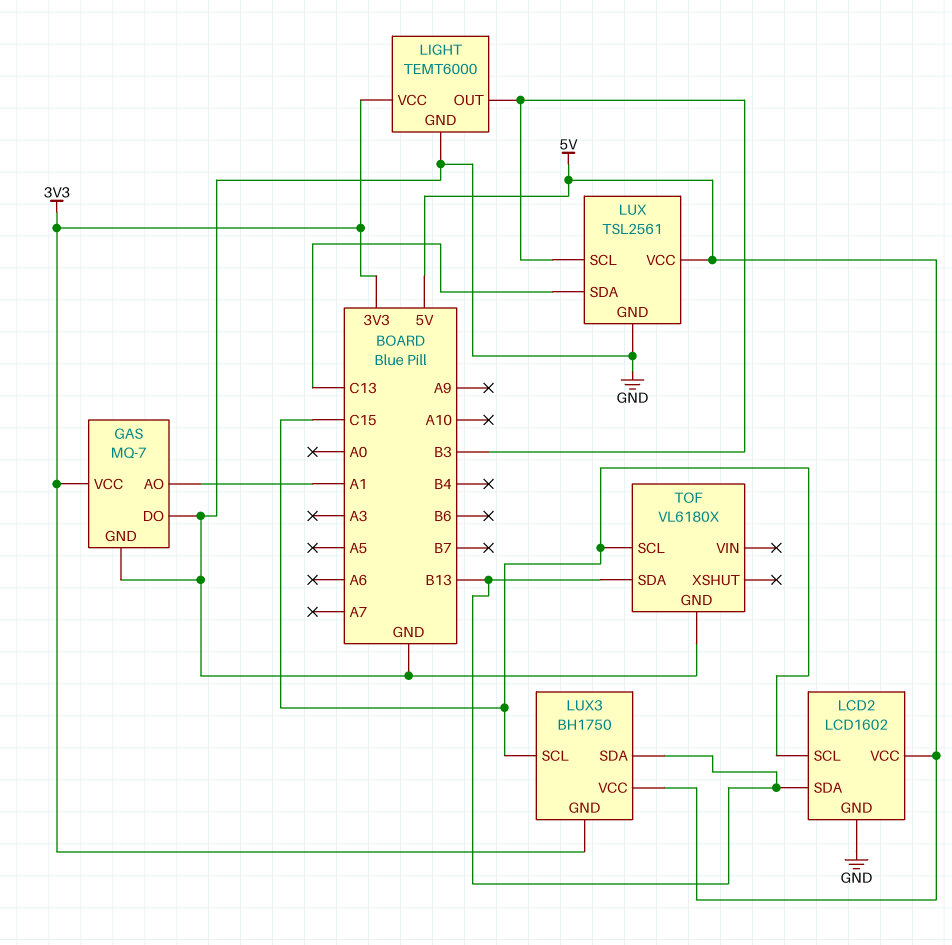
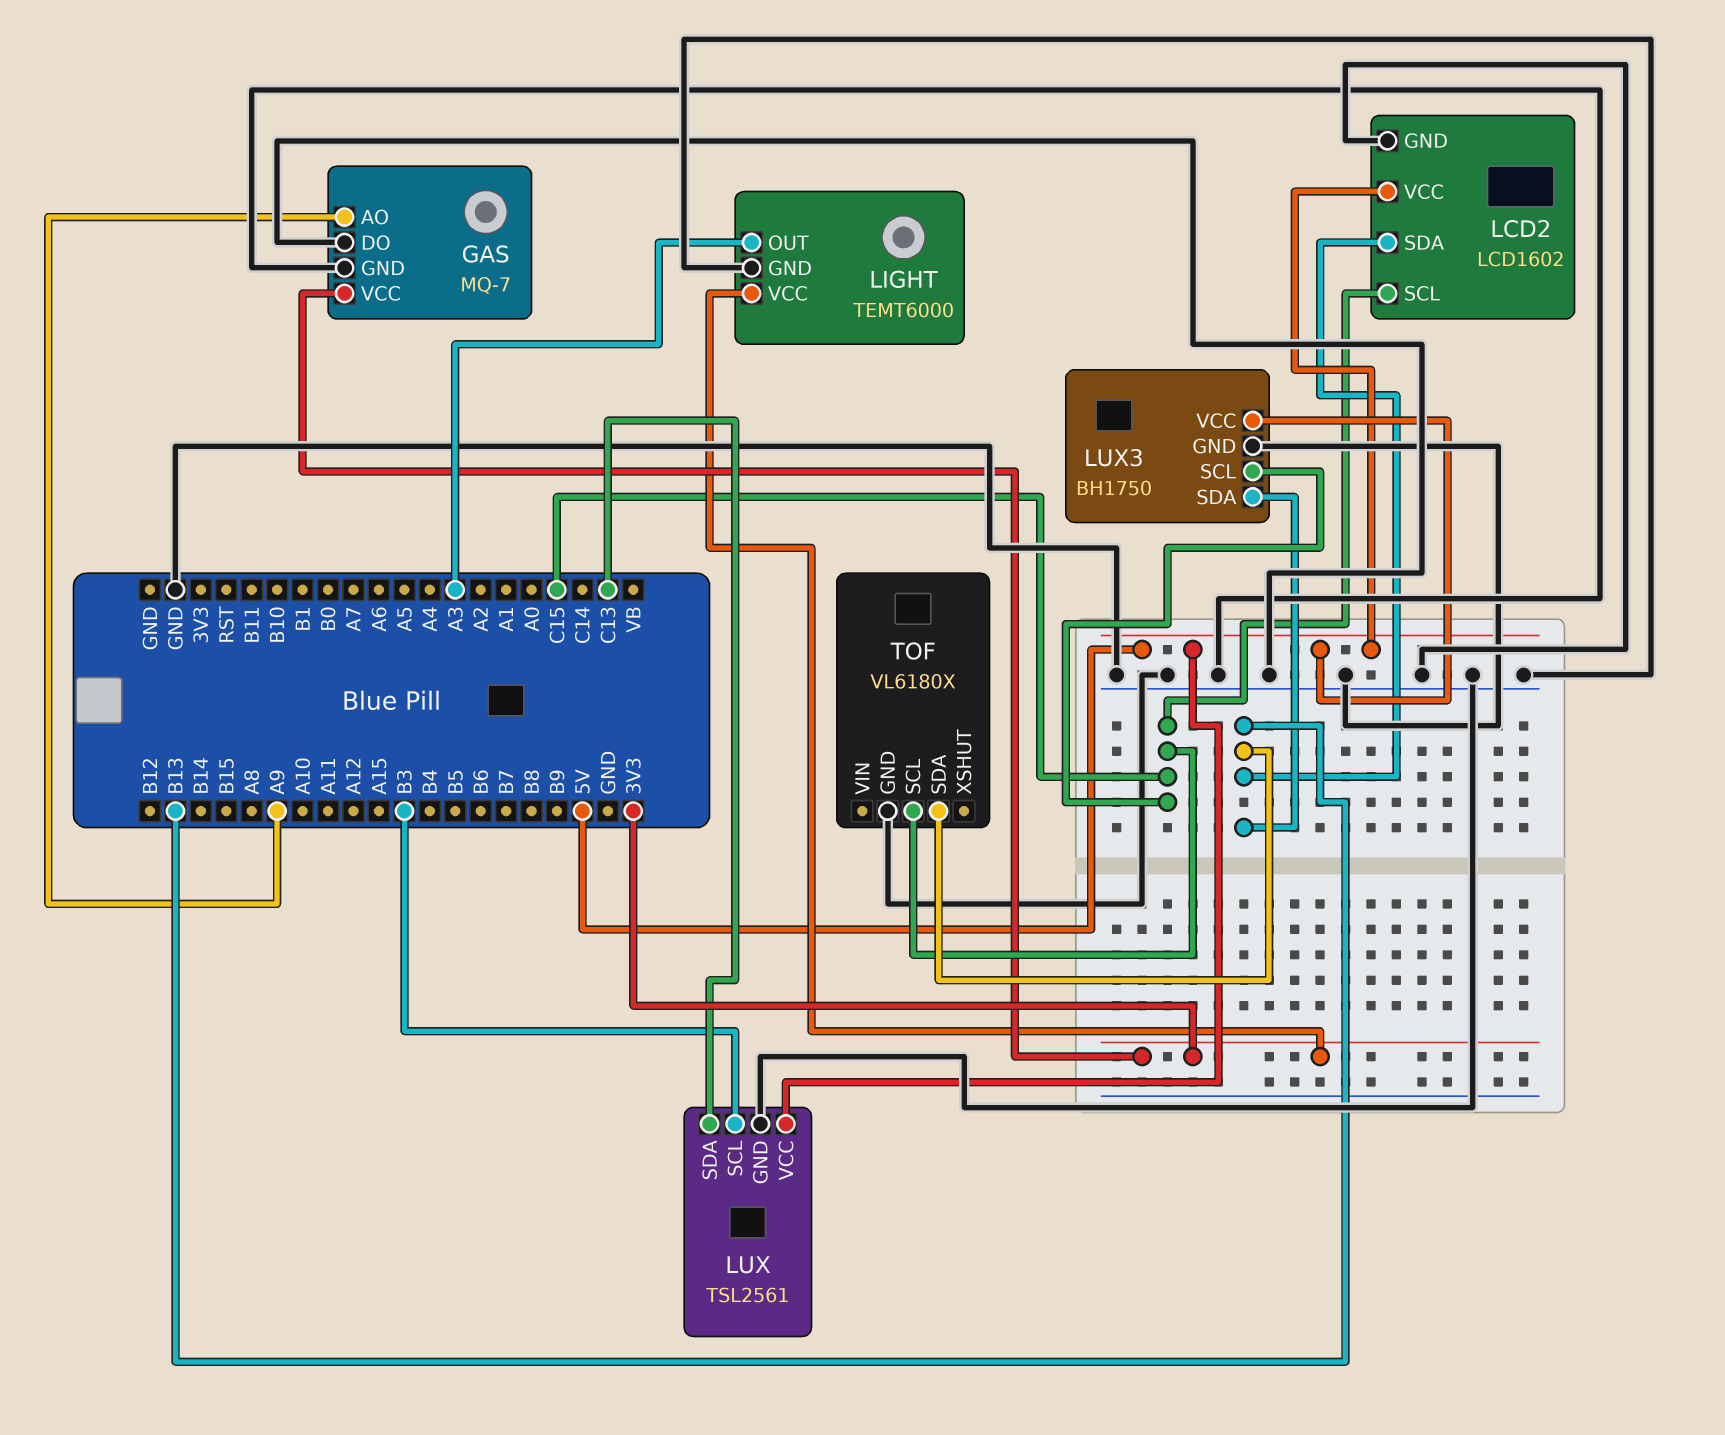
GAS pin AO: A1 -> A9
LIGHT pin OUT: B3 -> A3
LUX3 pin GND: 3V3 -> GND

